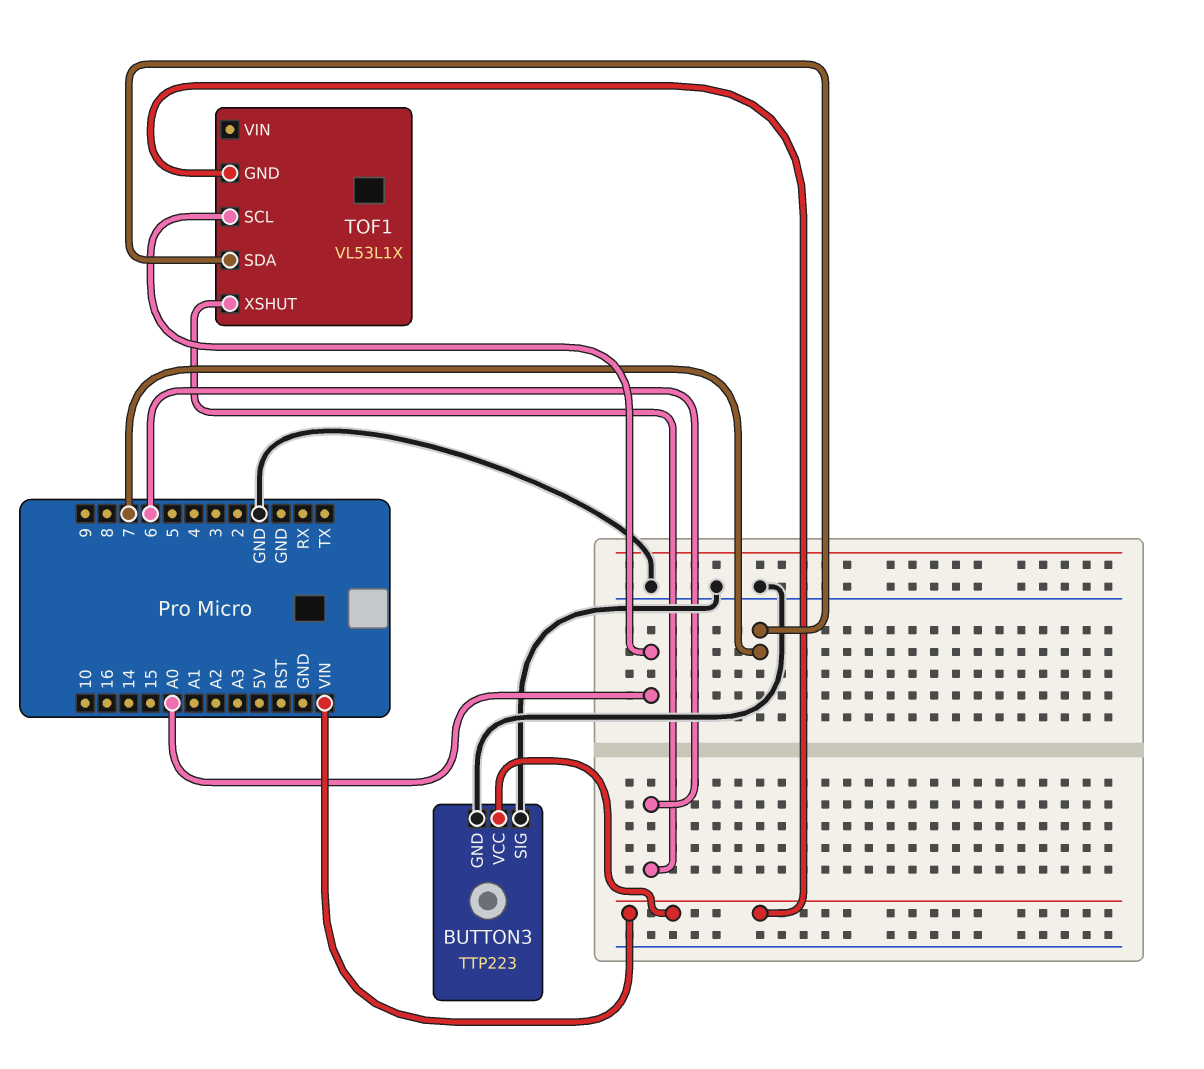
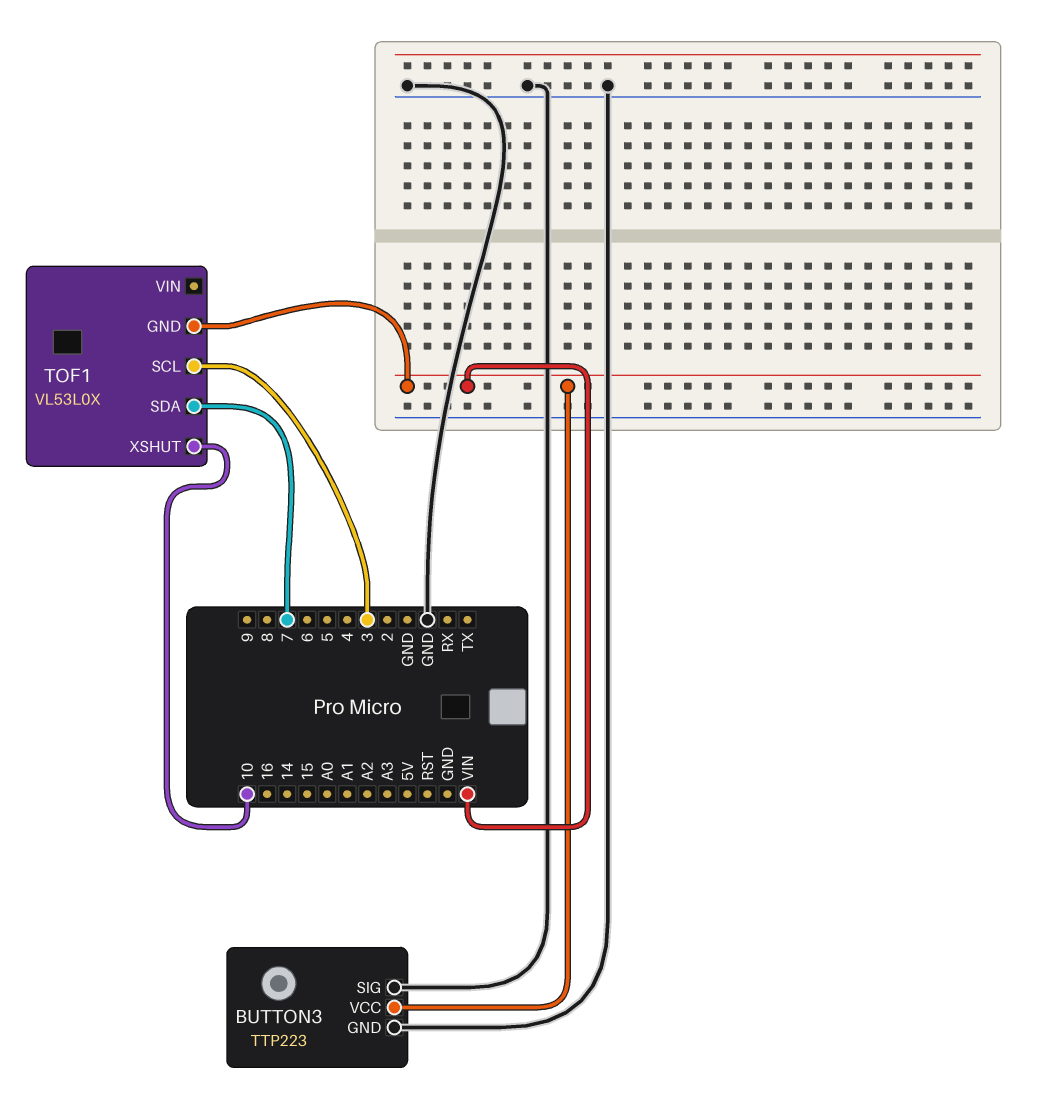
TOF1: VL53L1X -> VL53L0X
TOF1 pin SCL: A0 -> 3
TOF1 pin XSHUT: 6 -> 10

